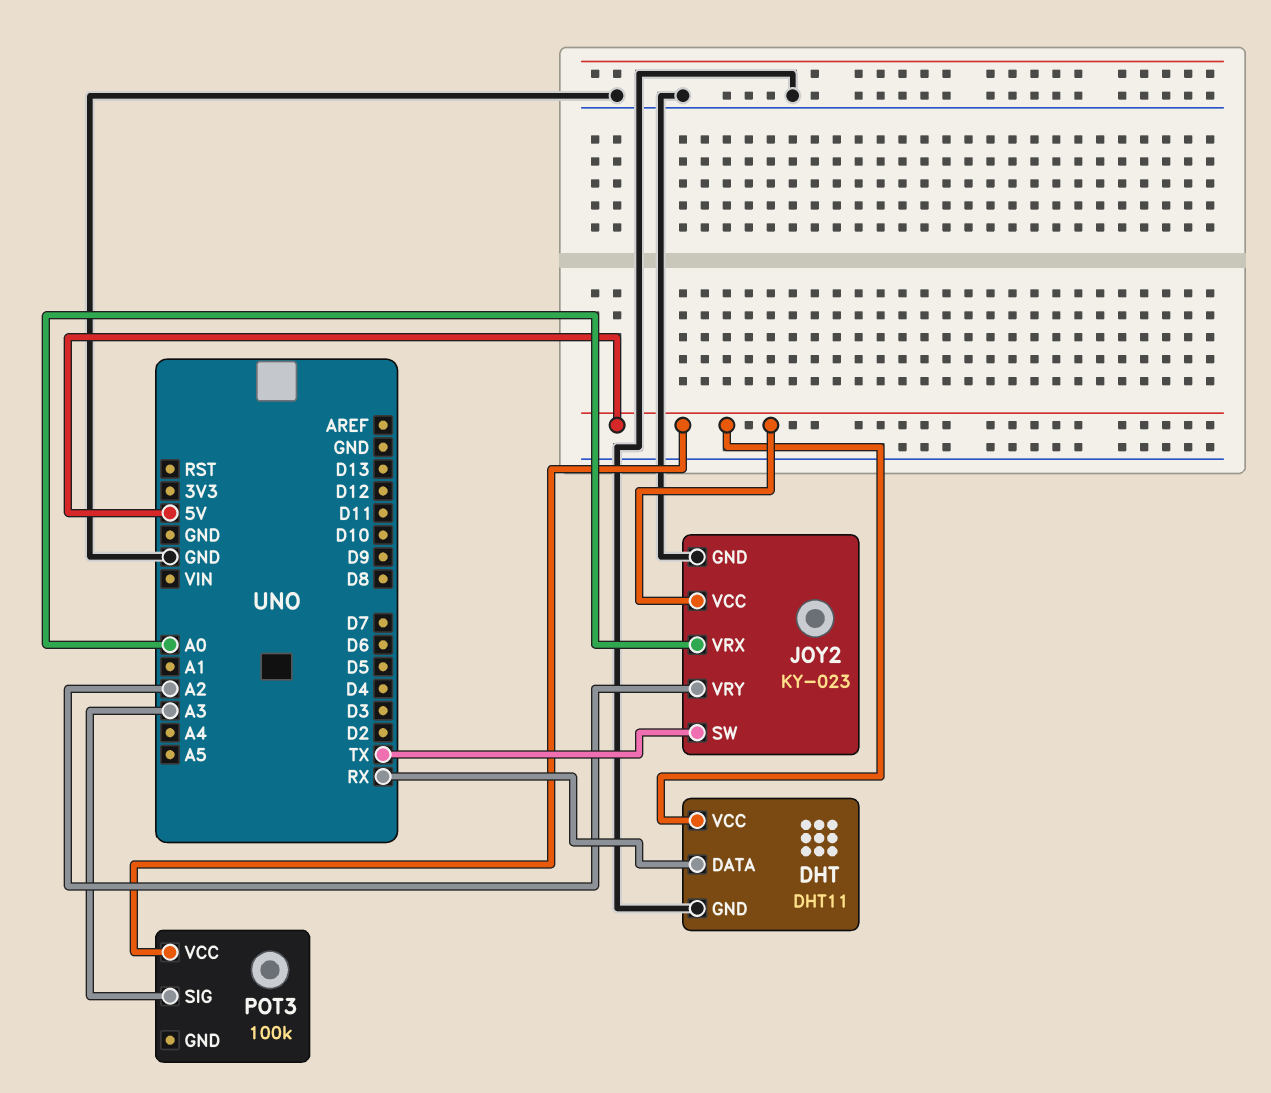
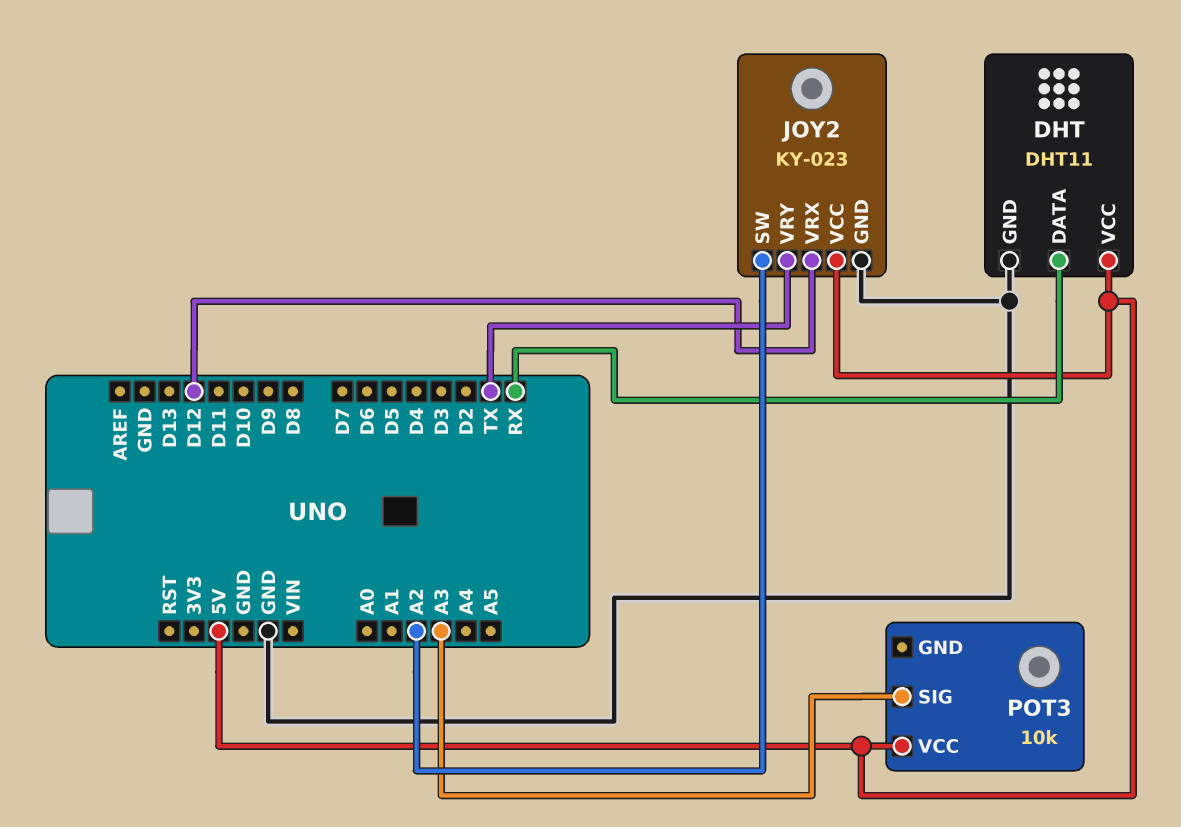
JOY2 pin SW: TX -> A2
JOY2 pin VRX: A0 -> D12
JOY2 pin VRY: A2 -> TX
POT3: 100k -> 10k

